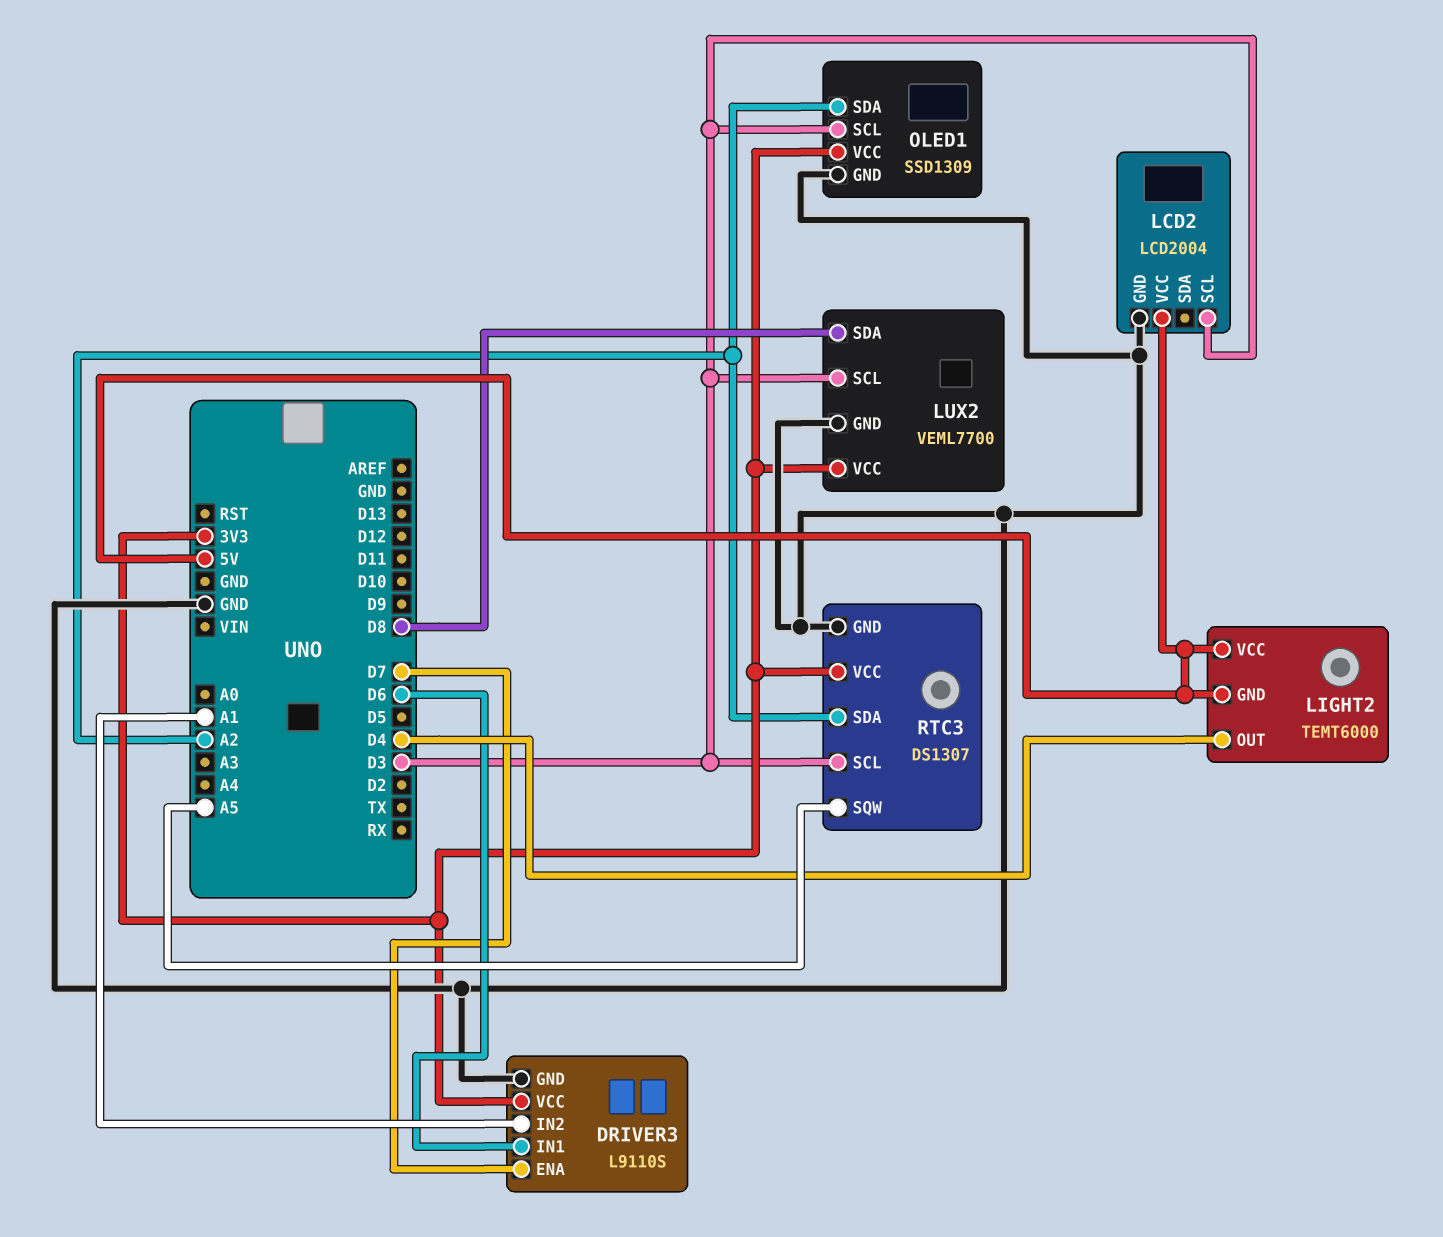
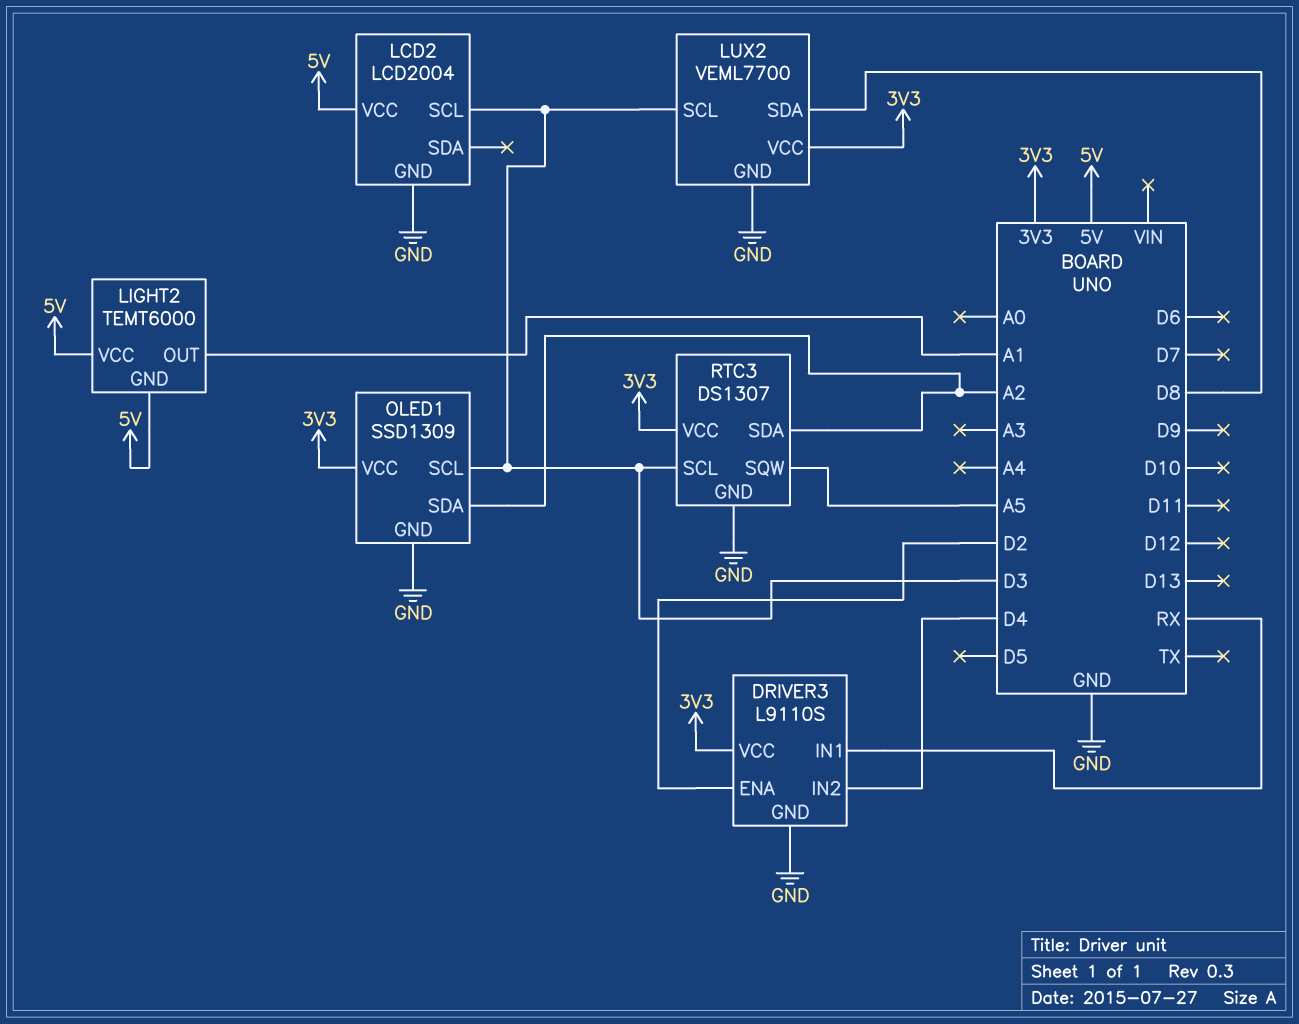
DRIVER3 pin ENA: D7 -> D2
DRIVER3 pin IN1: D6 -> RX
DRIVER3 pin IN2: A1 -> D4
LIGHT2 pin OUT: D4 -> A1

